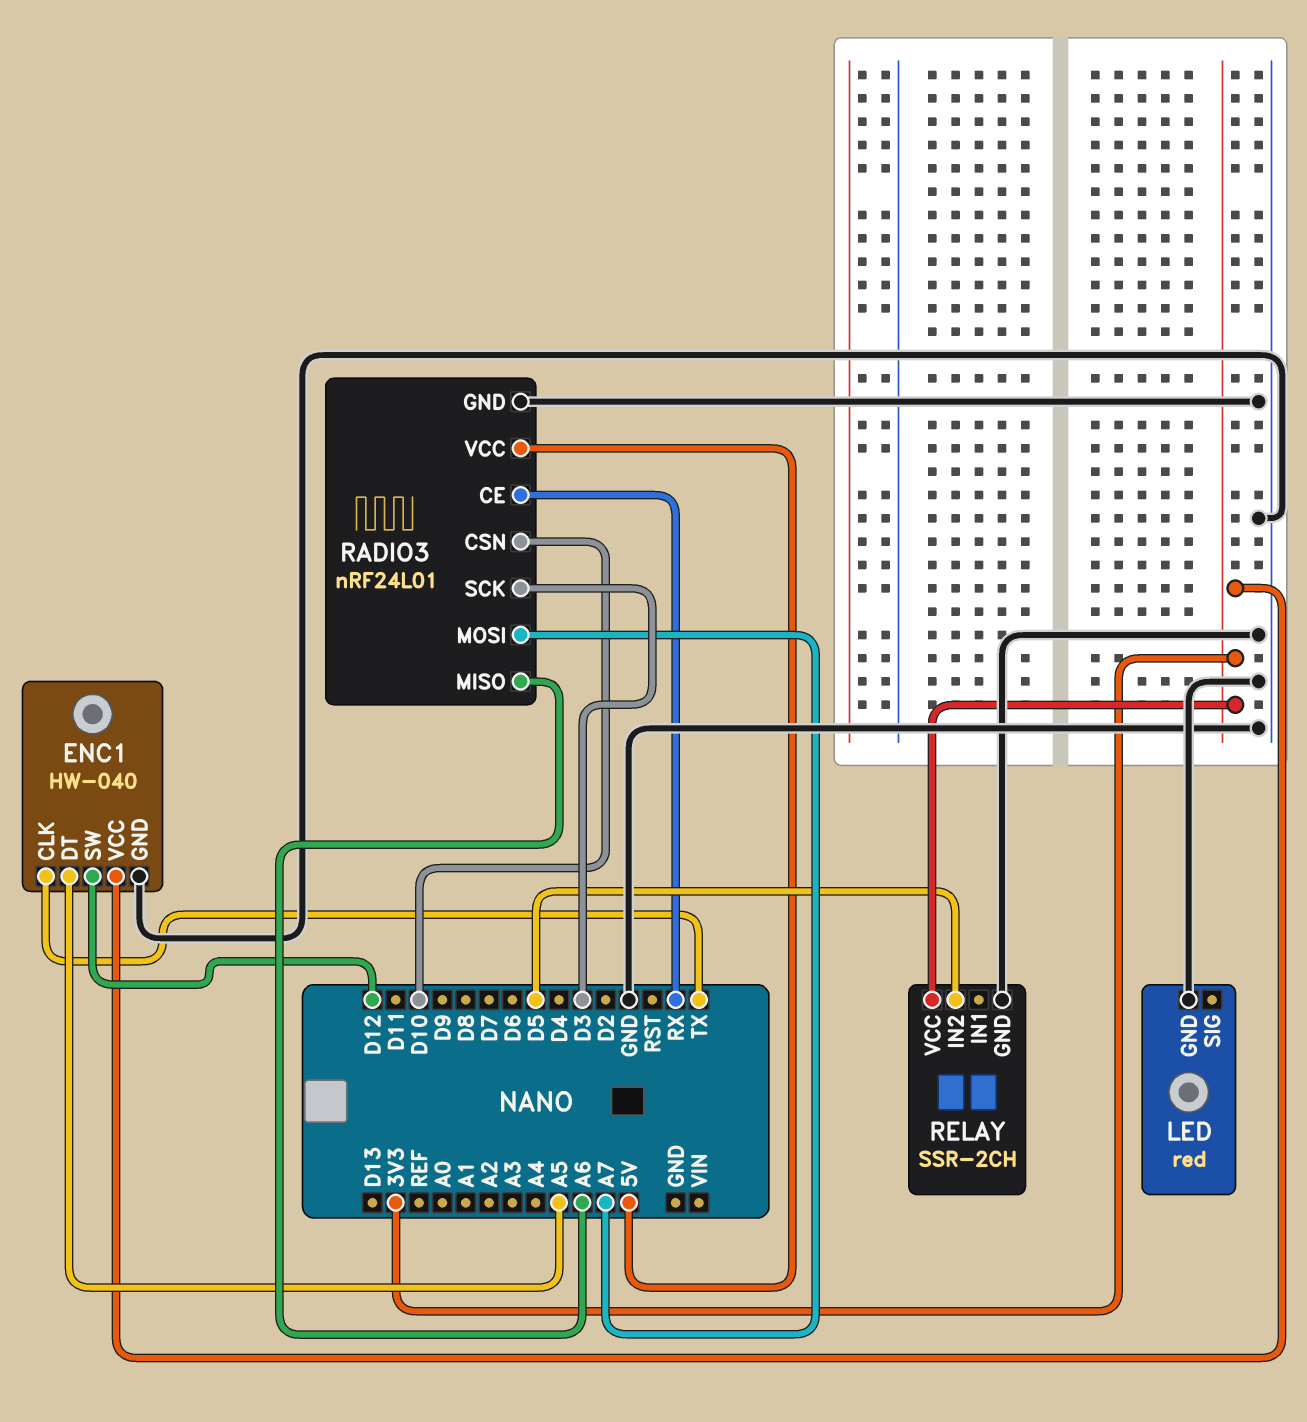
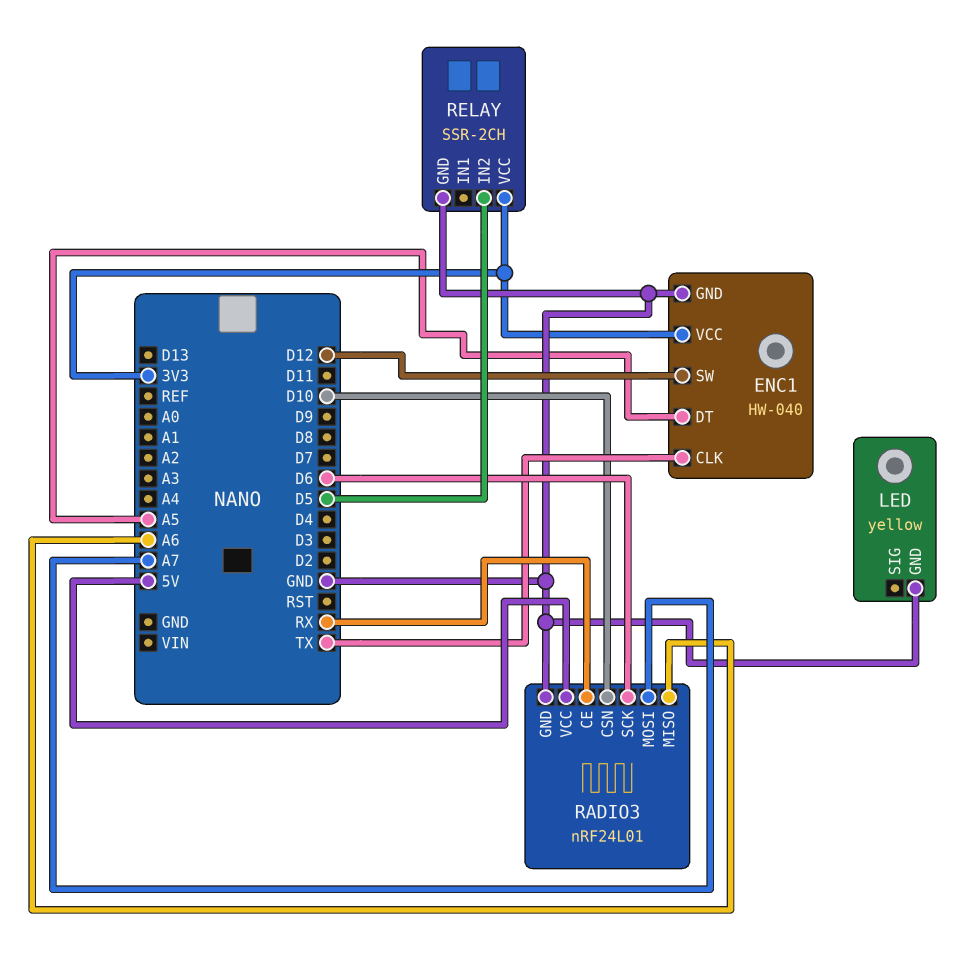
LED: red -> yellow
RADIO3 pin SCK: D3 -> D6

